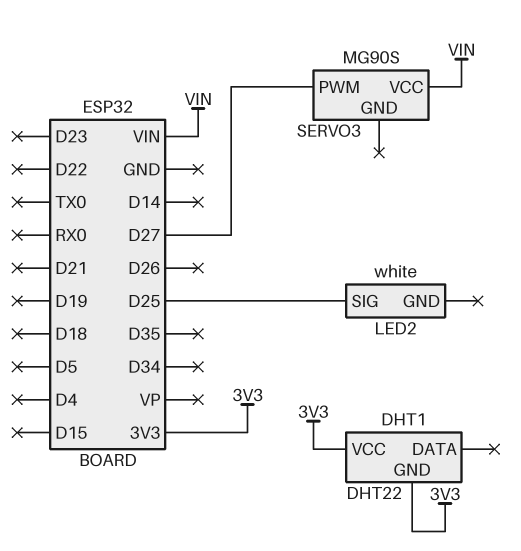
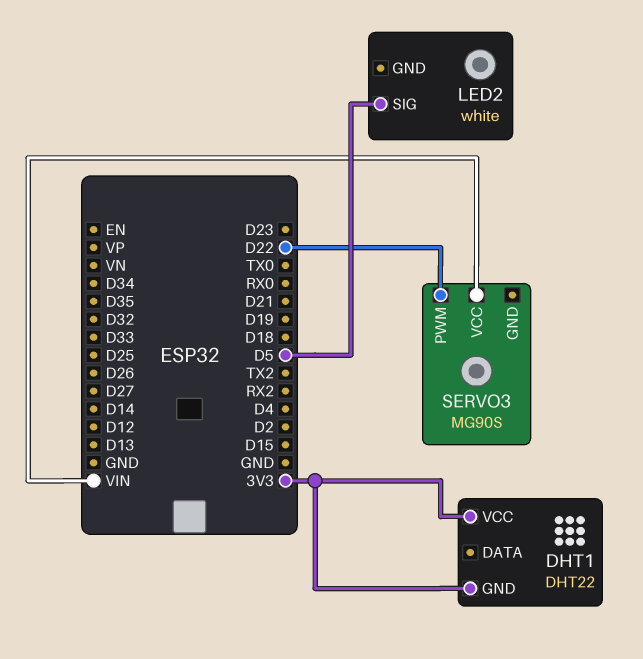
LED2 pin SIG: D25 -> D5
SERVO3 pin PWM: D27 -> D22

